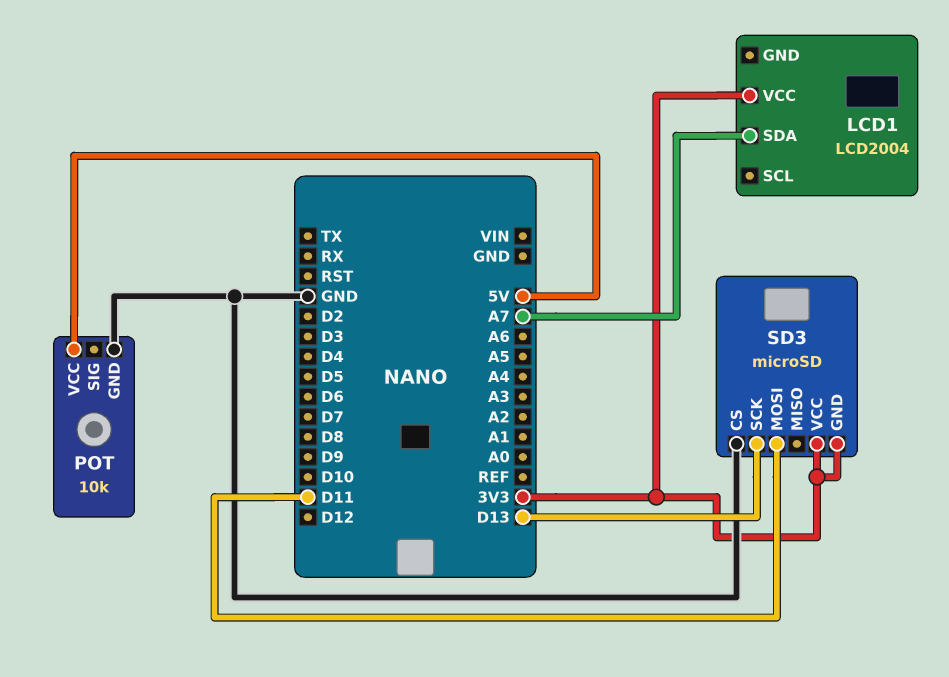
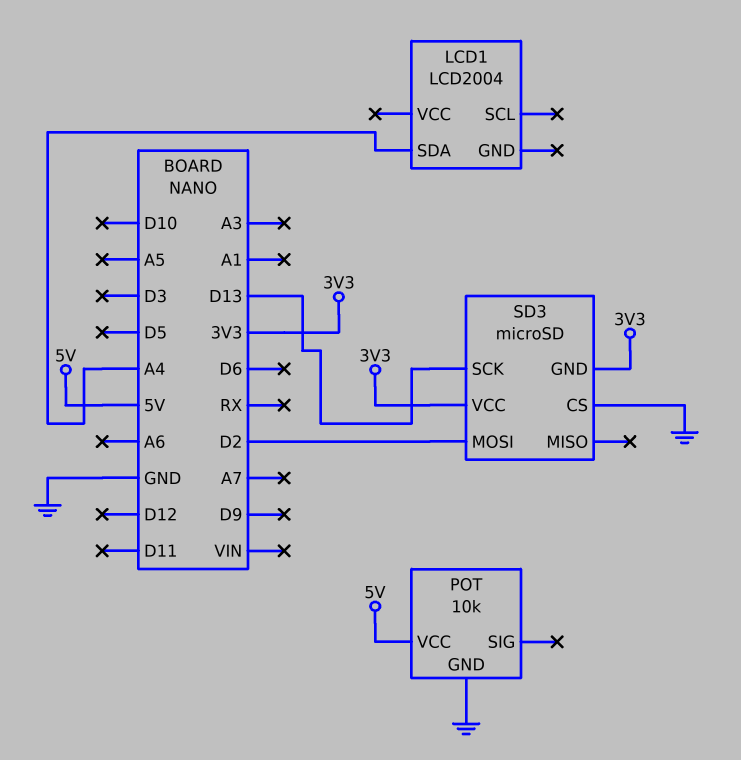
LCD1 pin SDA: A7 -> A4
LCD1 pin VCC: 3V3 -> none
SD3 pin MOSI: D11 -> D2

